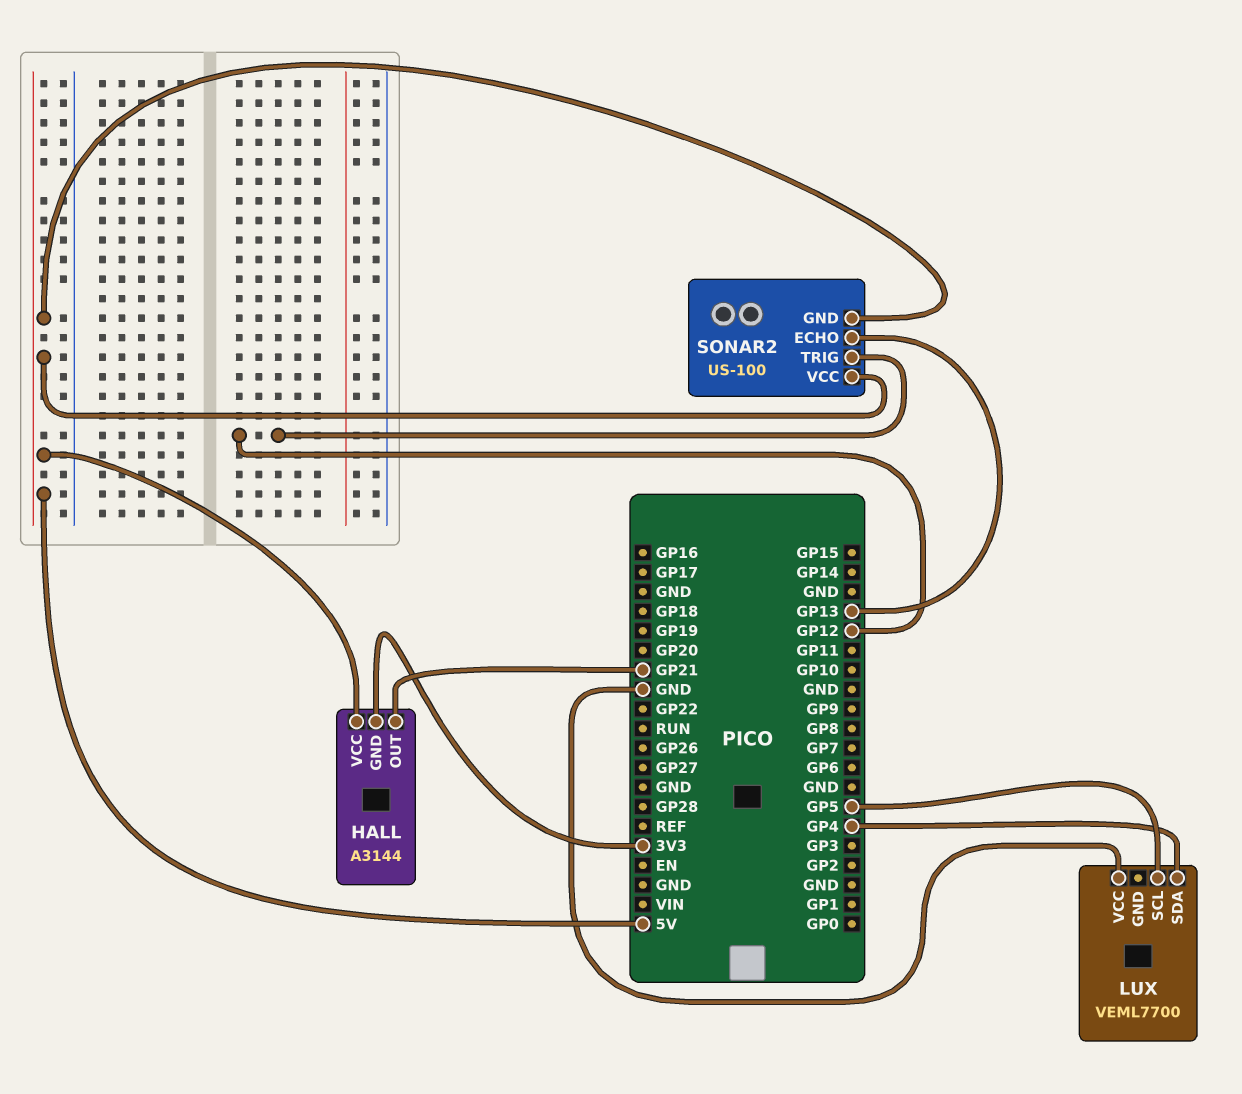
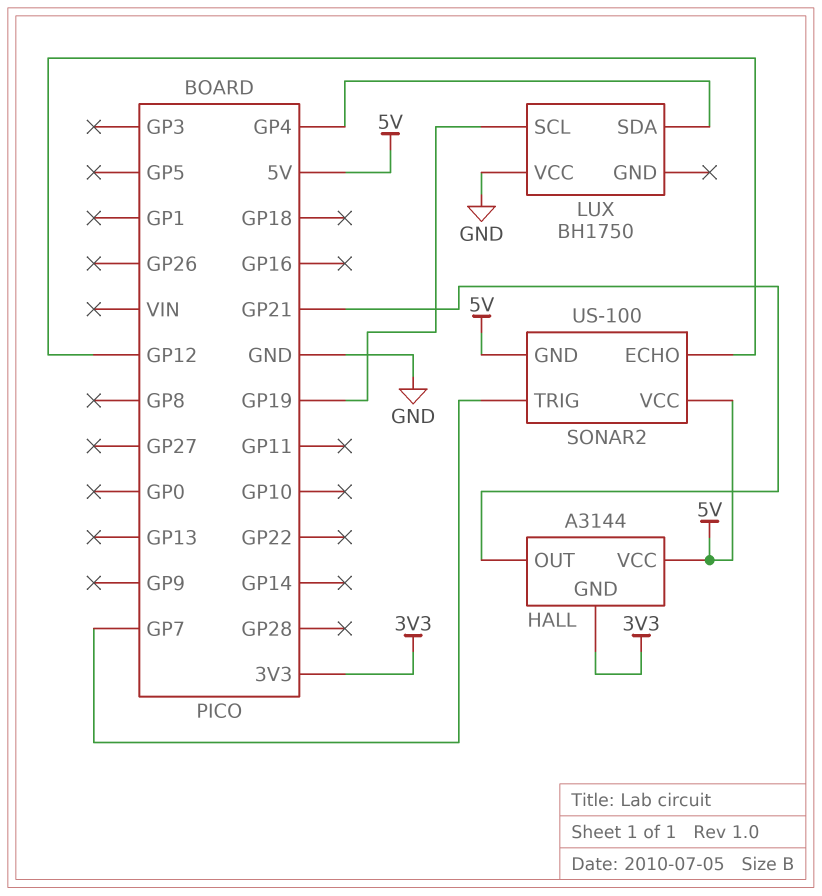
LUX: VEML7700 -> BH1750
LUX pin SCL: GP5 -> GP19
SONAR2 pin ECHO: GP13 -> GP12
SONAR2 pin TRIG: GP12 -> GP7

